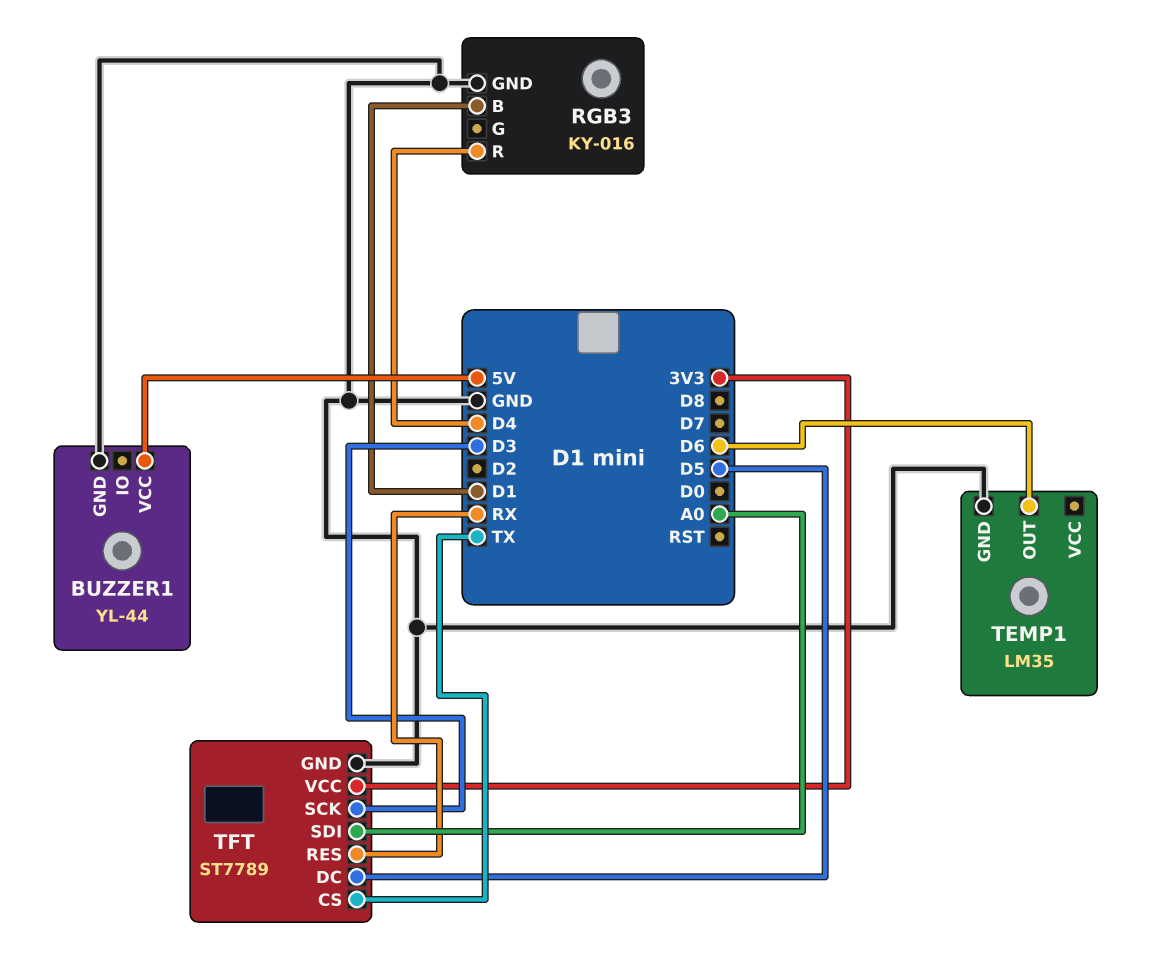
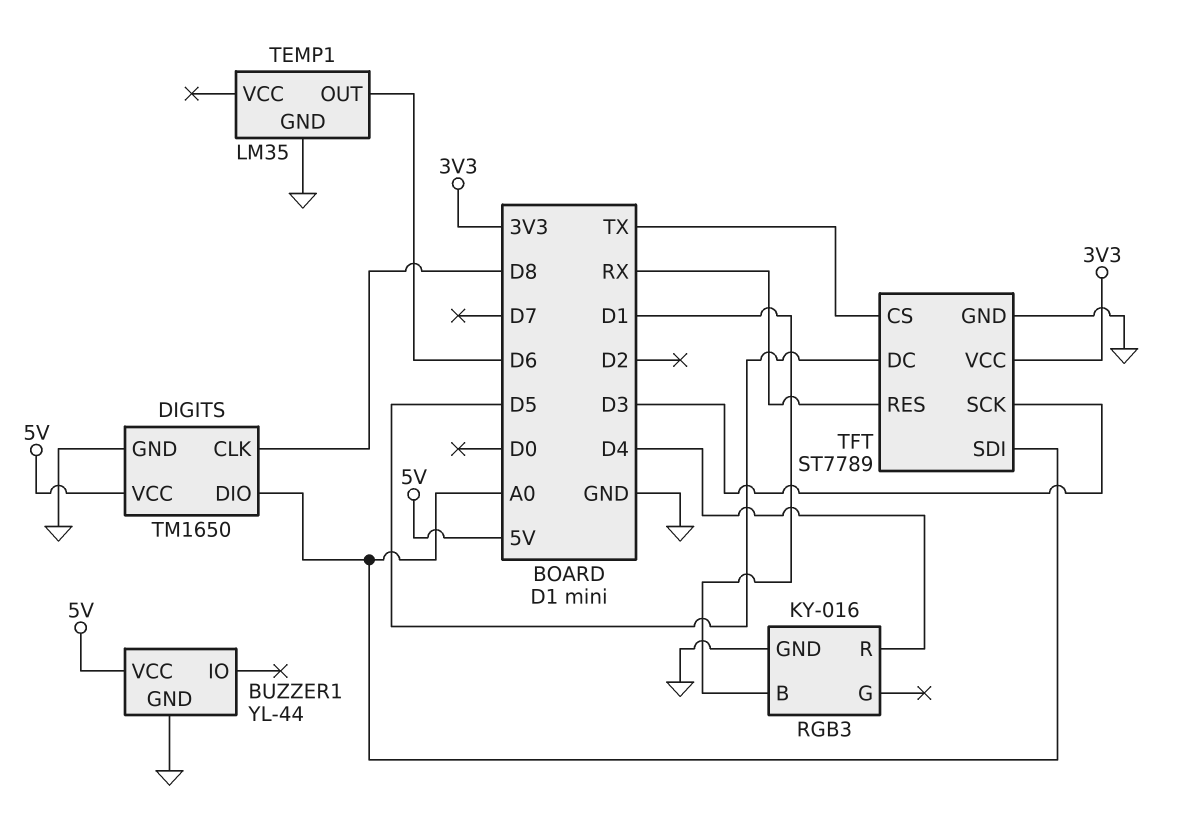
DIGITS: none -> TM1650
DIGITS pin CLK: none -> D8
DIGITS pin DIO: none -> A0
DIGITS pin GND: none -> GND
DIGITS pin VCC: none -> 5V

